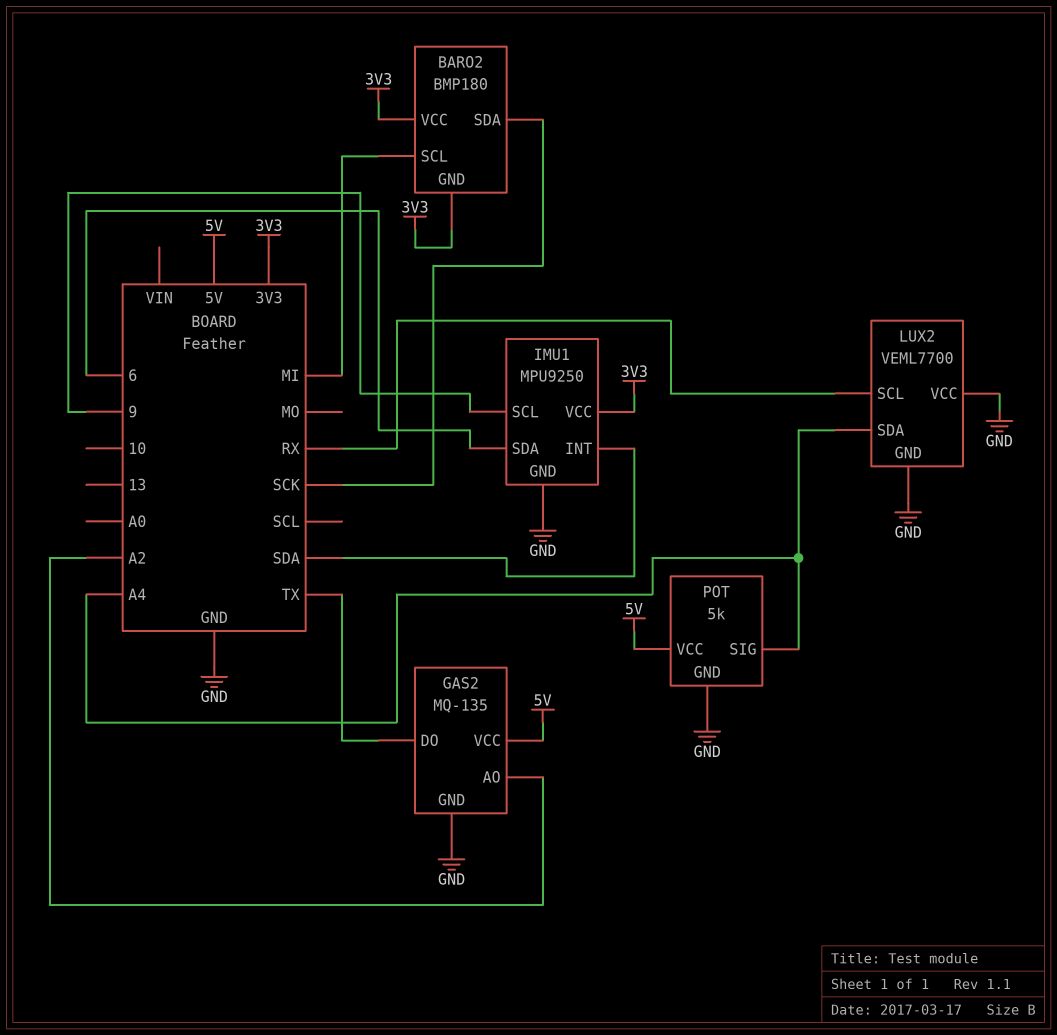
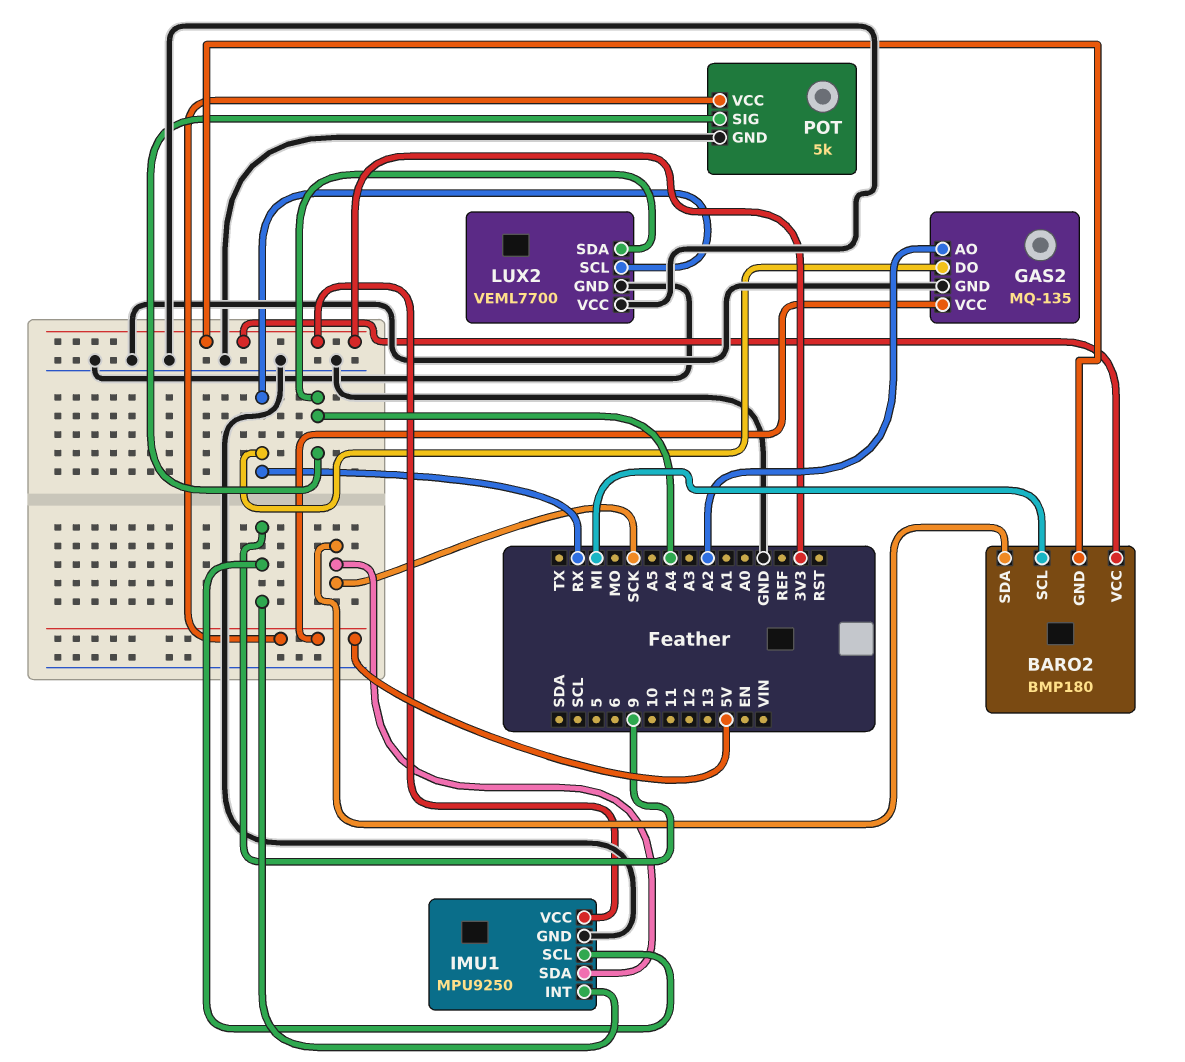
GAS2 pin DO: TX -> RX
IMU1 pin INT: SDA -> 9
IMU1 pin SDA: 6 -> SCK

